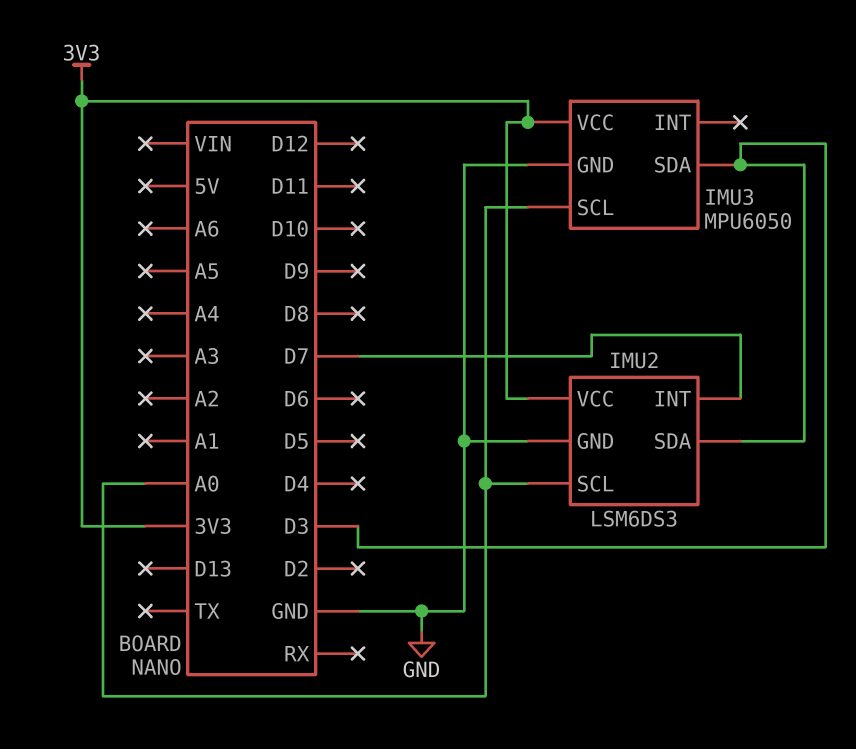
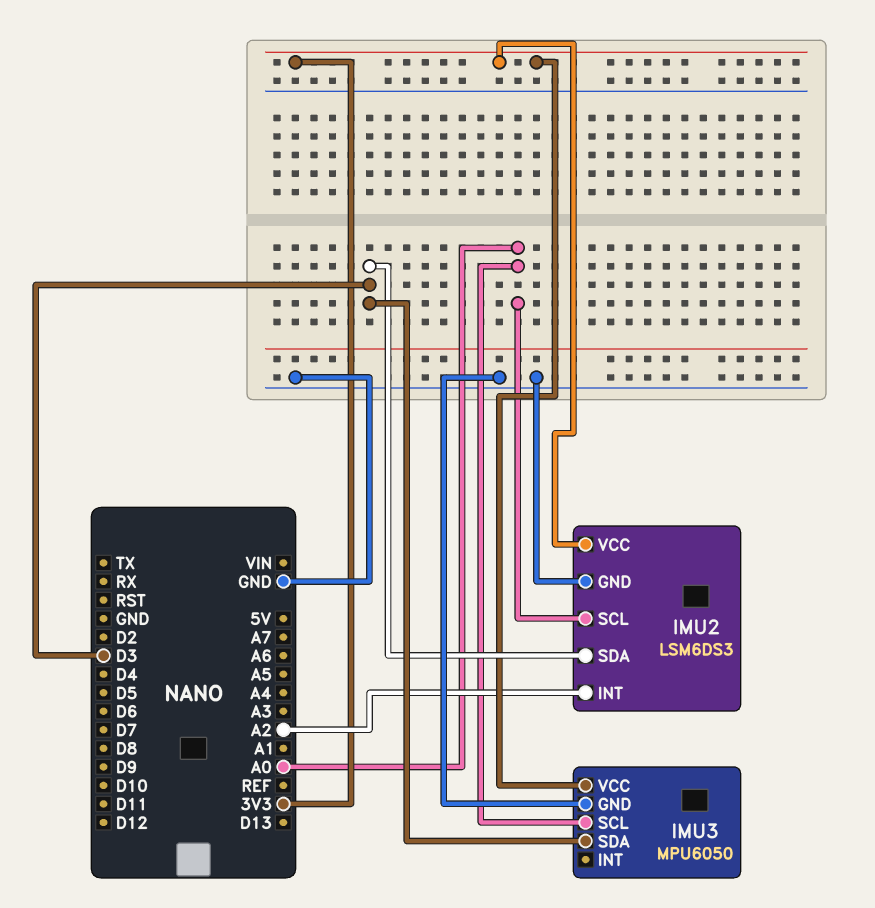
IMU2 pin INT: D7 -> A2

